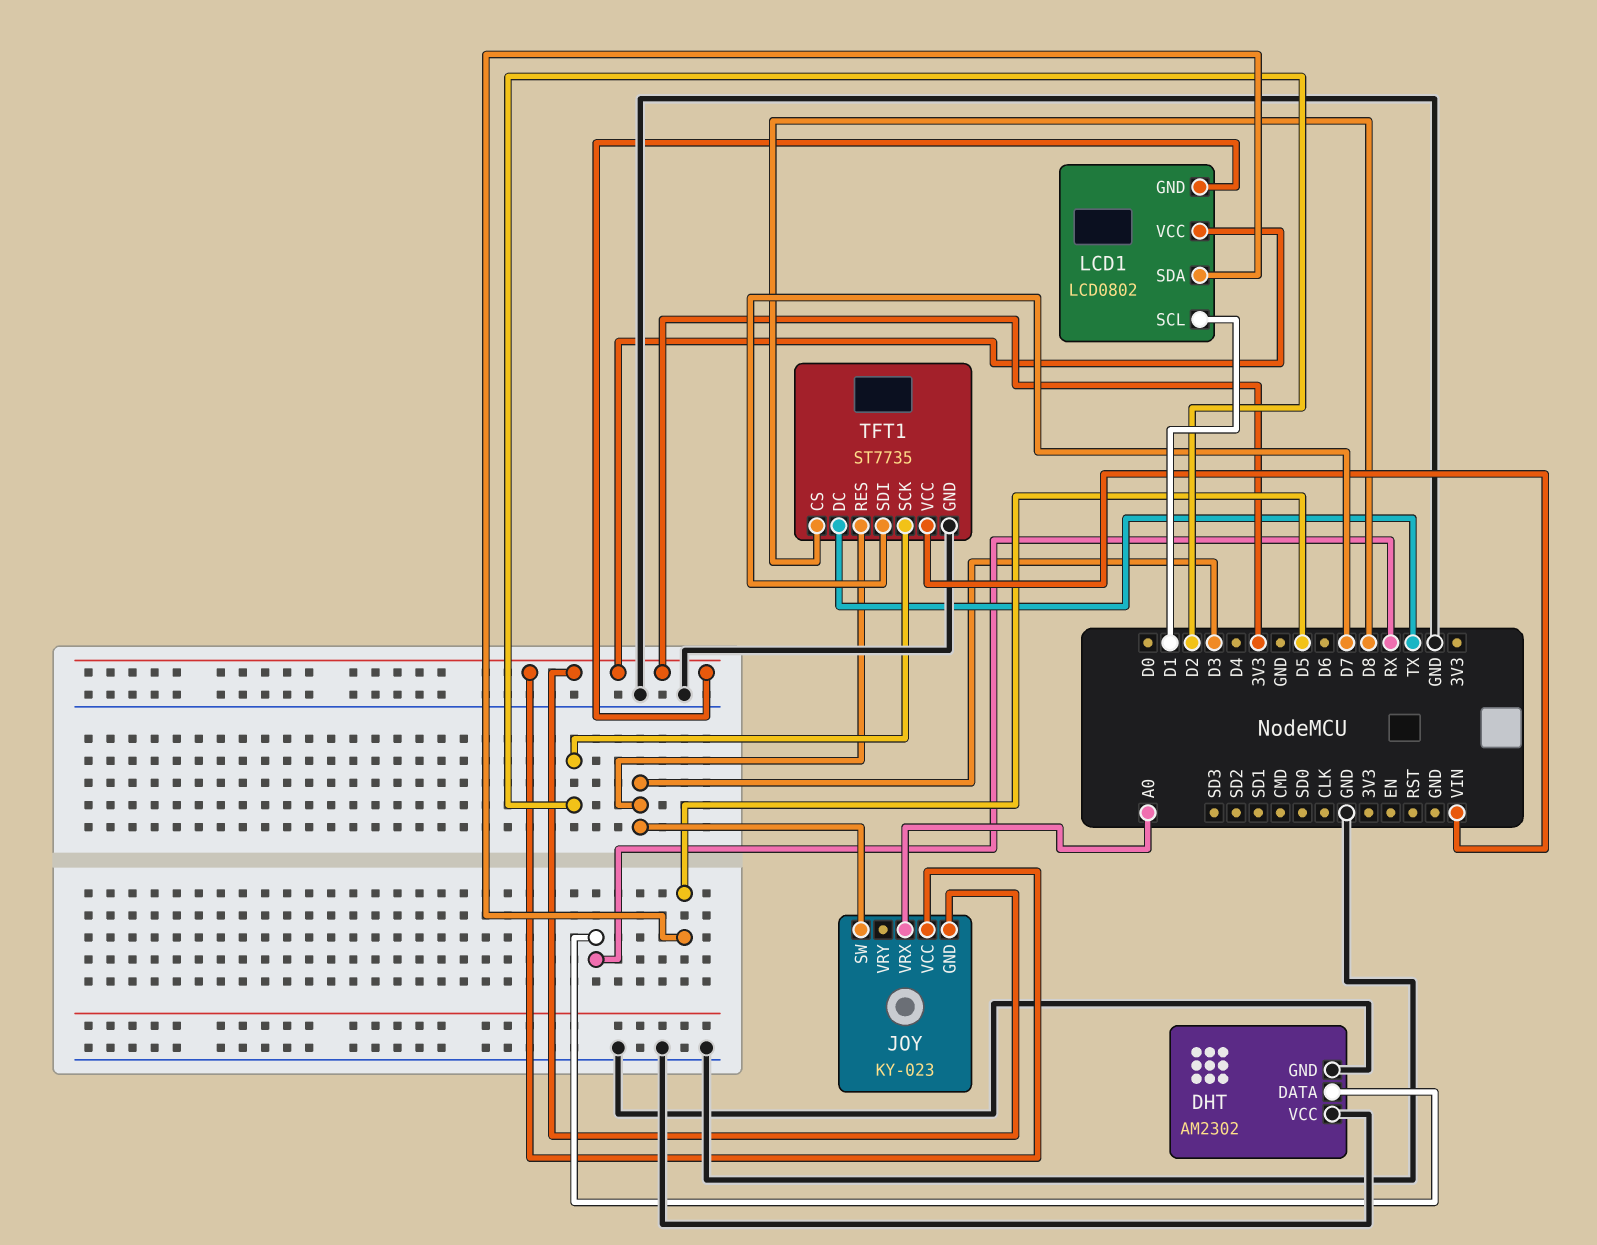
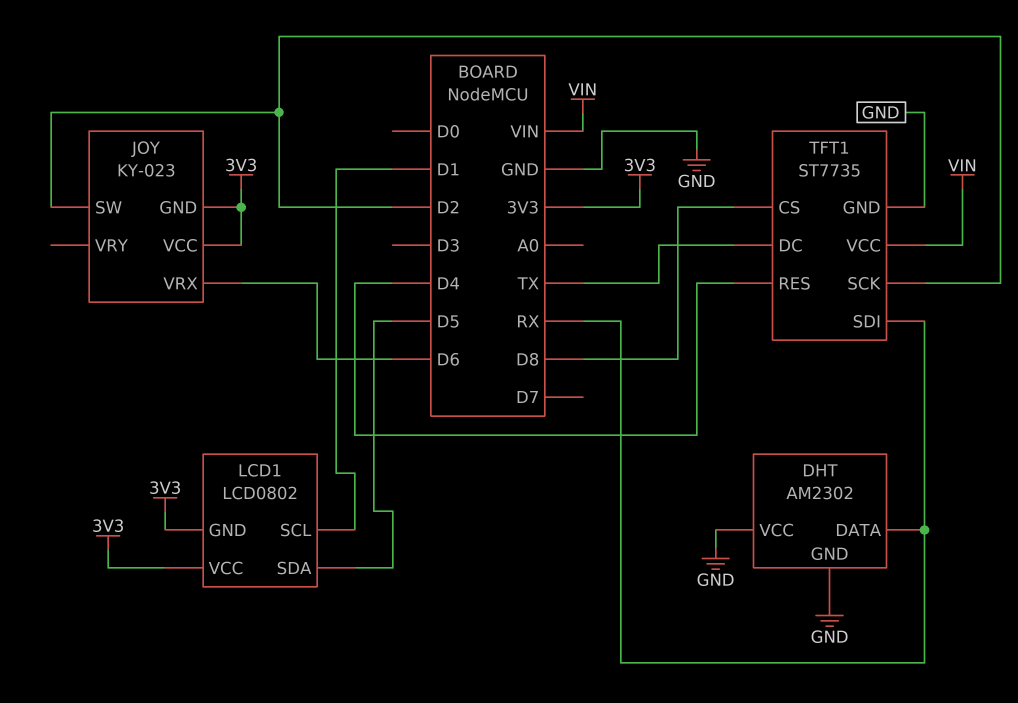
JOY pin SW: D3 -> D2
JOY pin VRX: A0 -> D6
TFT1 pin RES: D3 -> D4
TFT1 pin SDI: D7 -> RX

